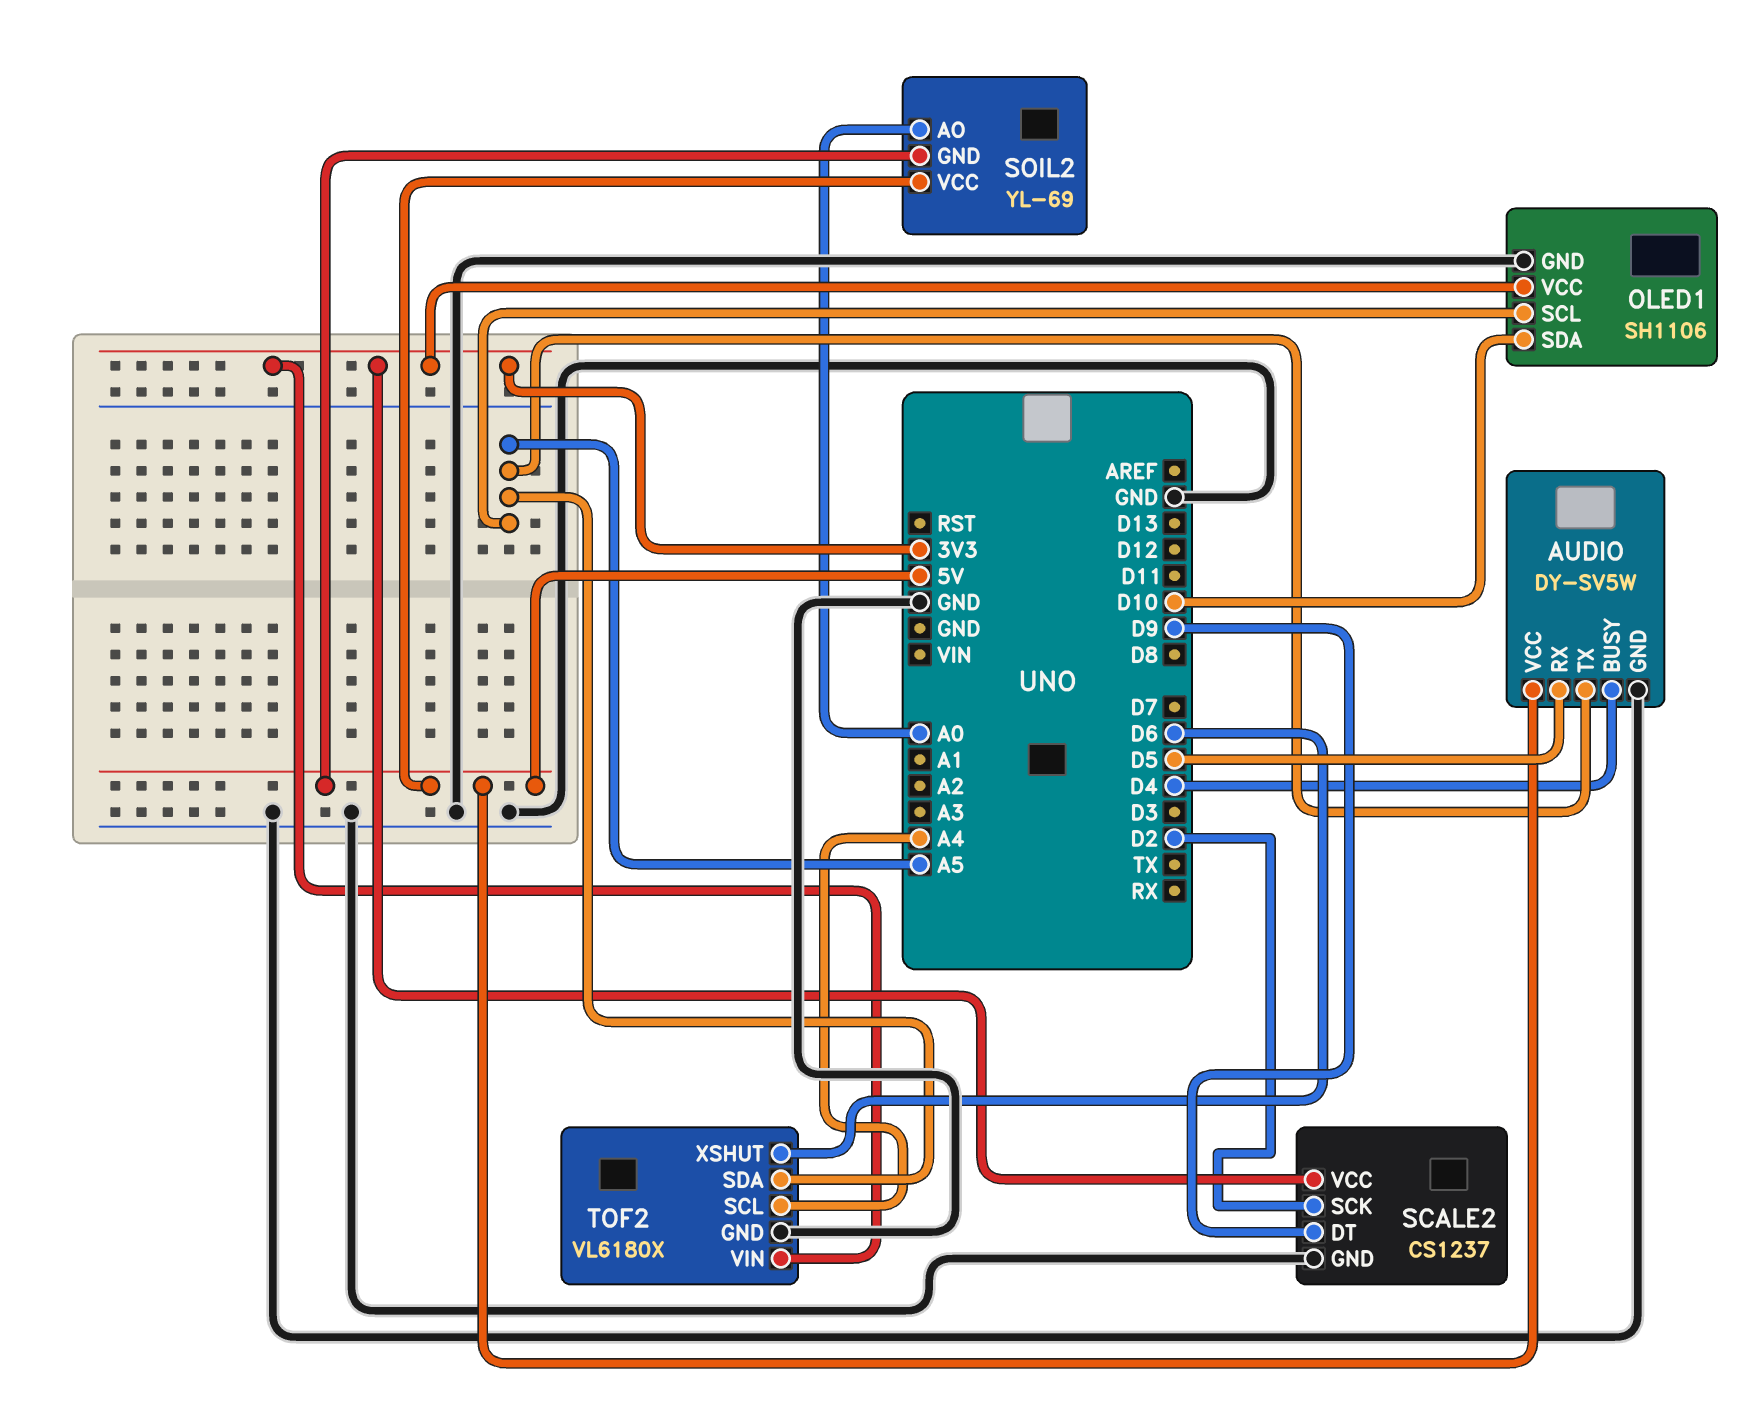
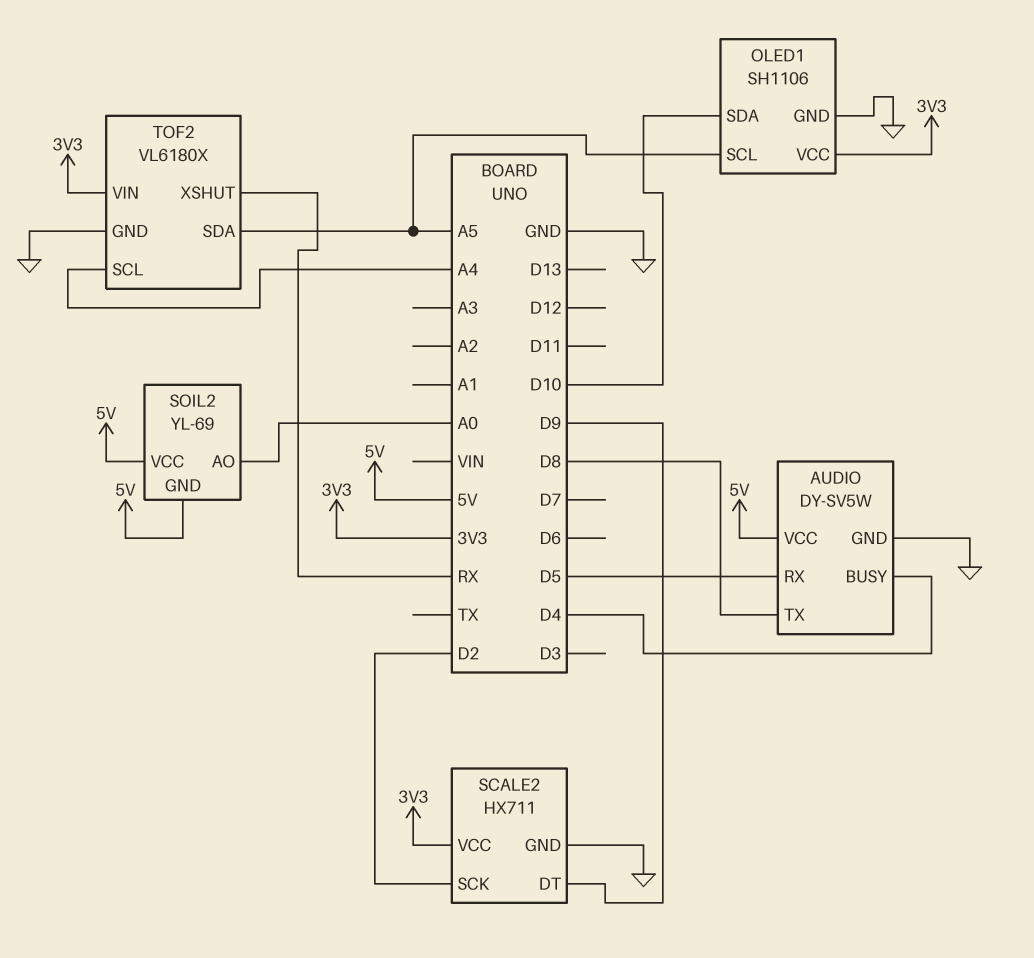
AUDIO pin TX: A5 -> D8
SCALE2: CS1237 -> HX711
TOF2 pin XSHUT: D6 -> RX

